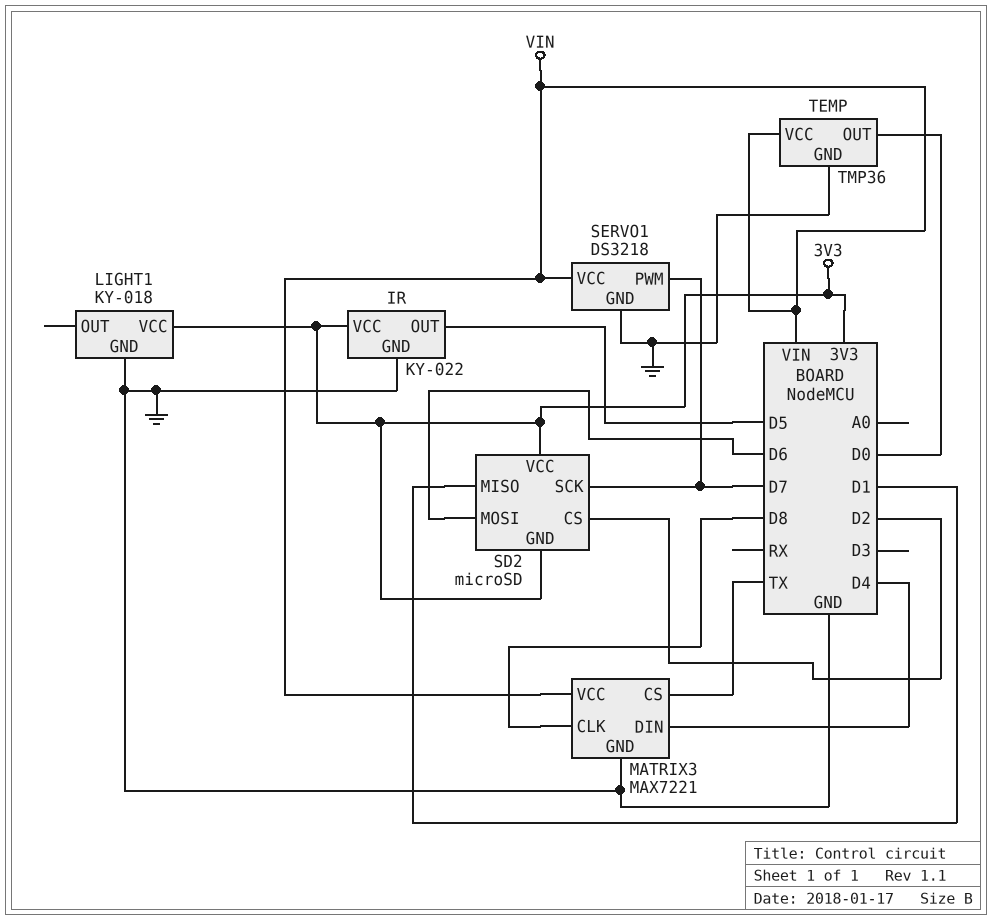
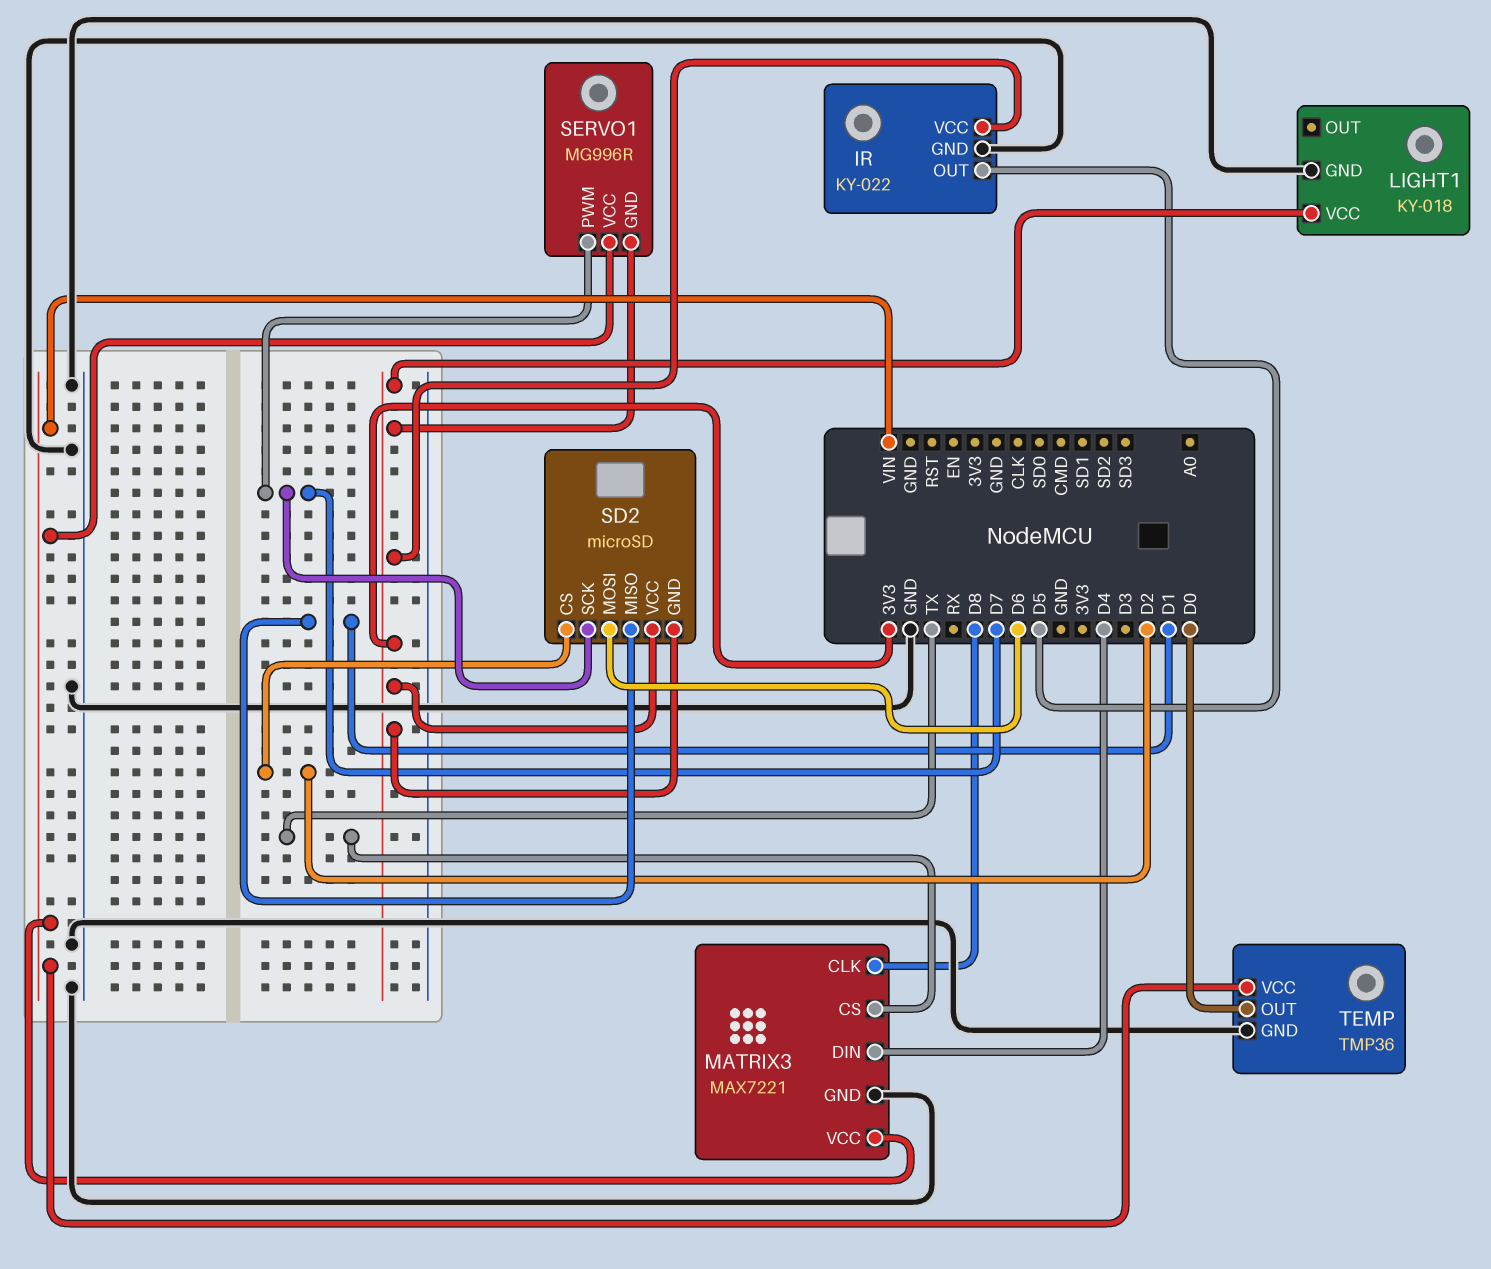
SERVO1: DS3218 -> MG996R
SERVO1 pin GND: GND -> 3V3

